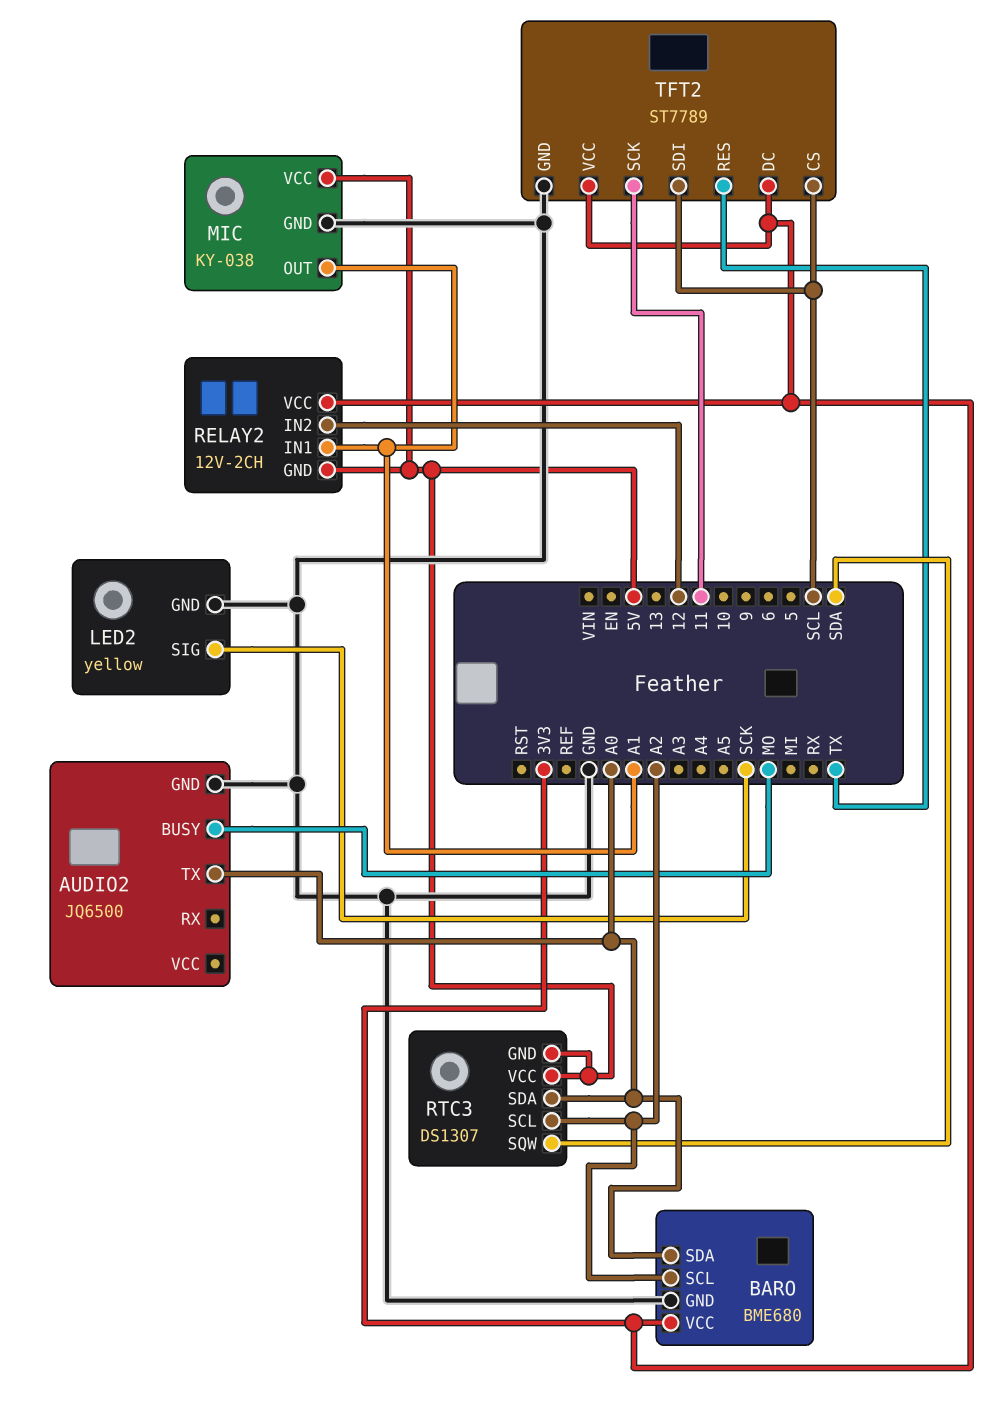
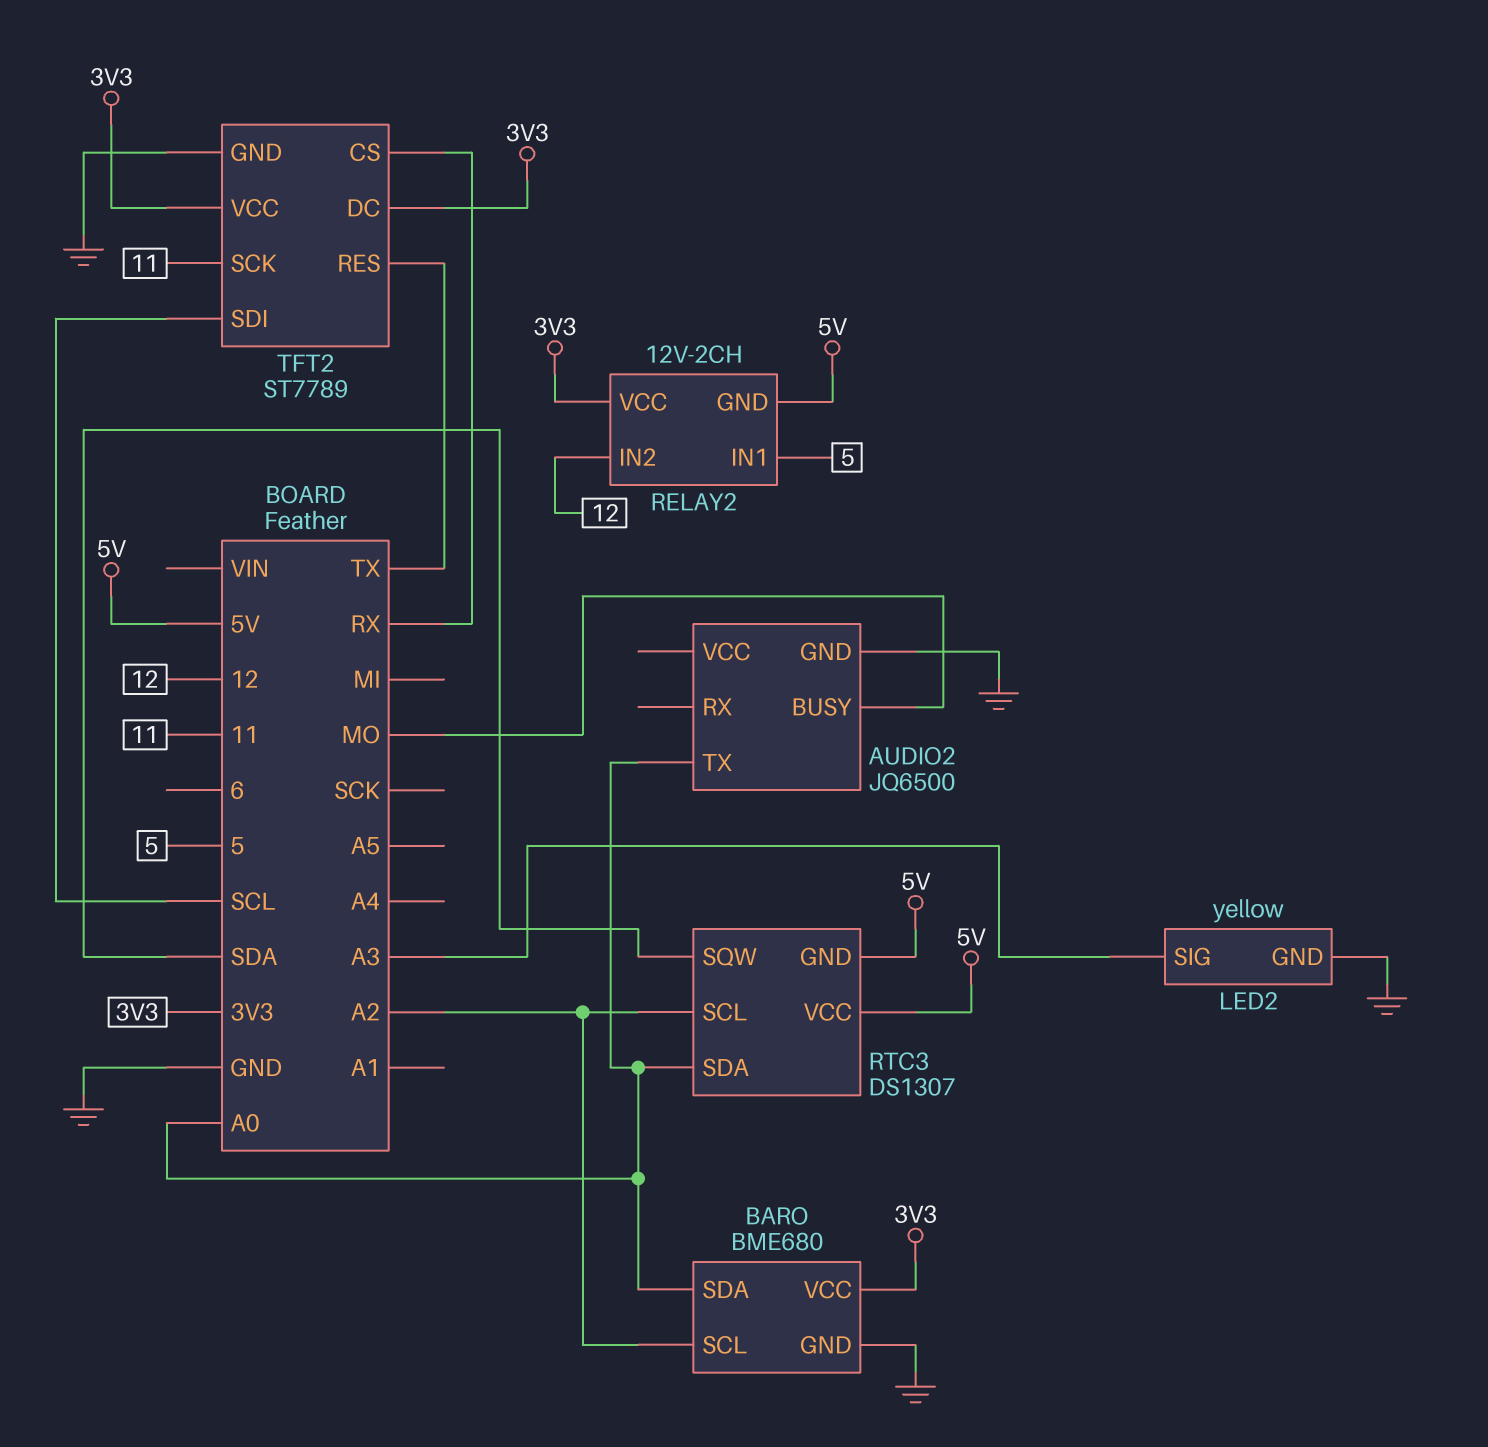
LED2 pin SIG: SCK -> A3
MIC: KY-038 -> none
MIC pin GND: GND -> none
MIC pin OUT: A1 -> none
MIC pin VCC: 5V -> none
RELAY2 pin IN1: A1 -> 5
TFT2 pin CS: SCL -> RX

